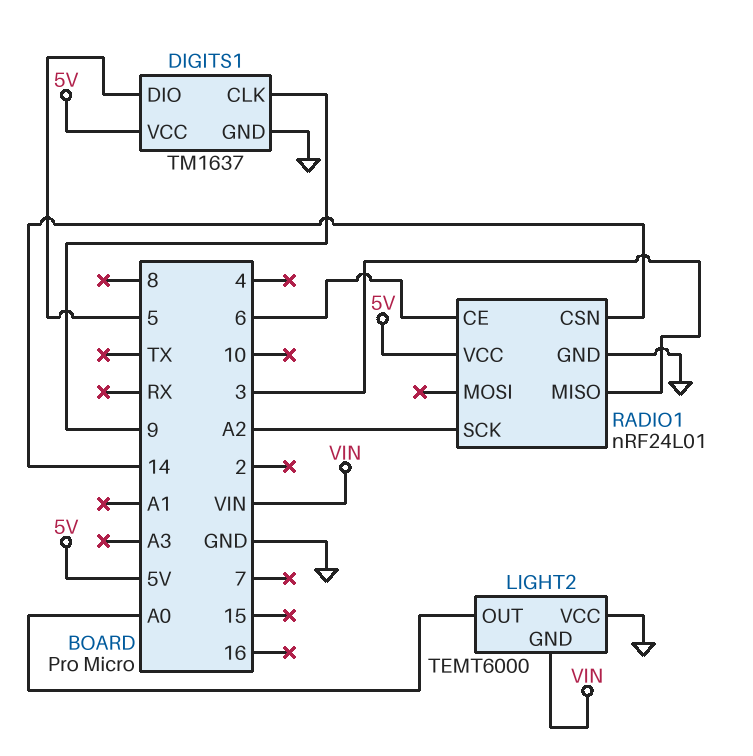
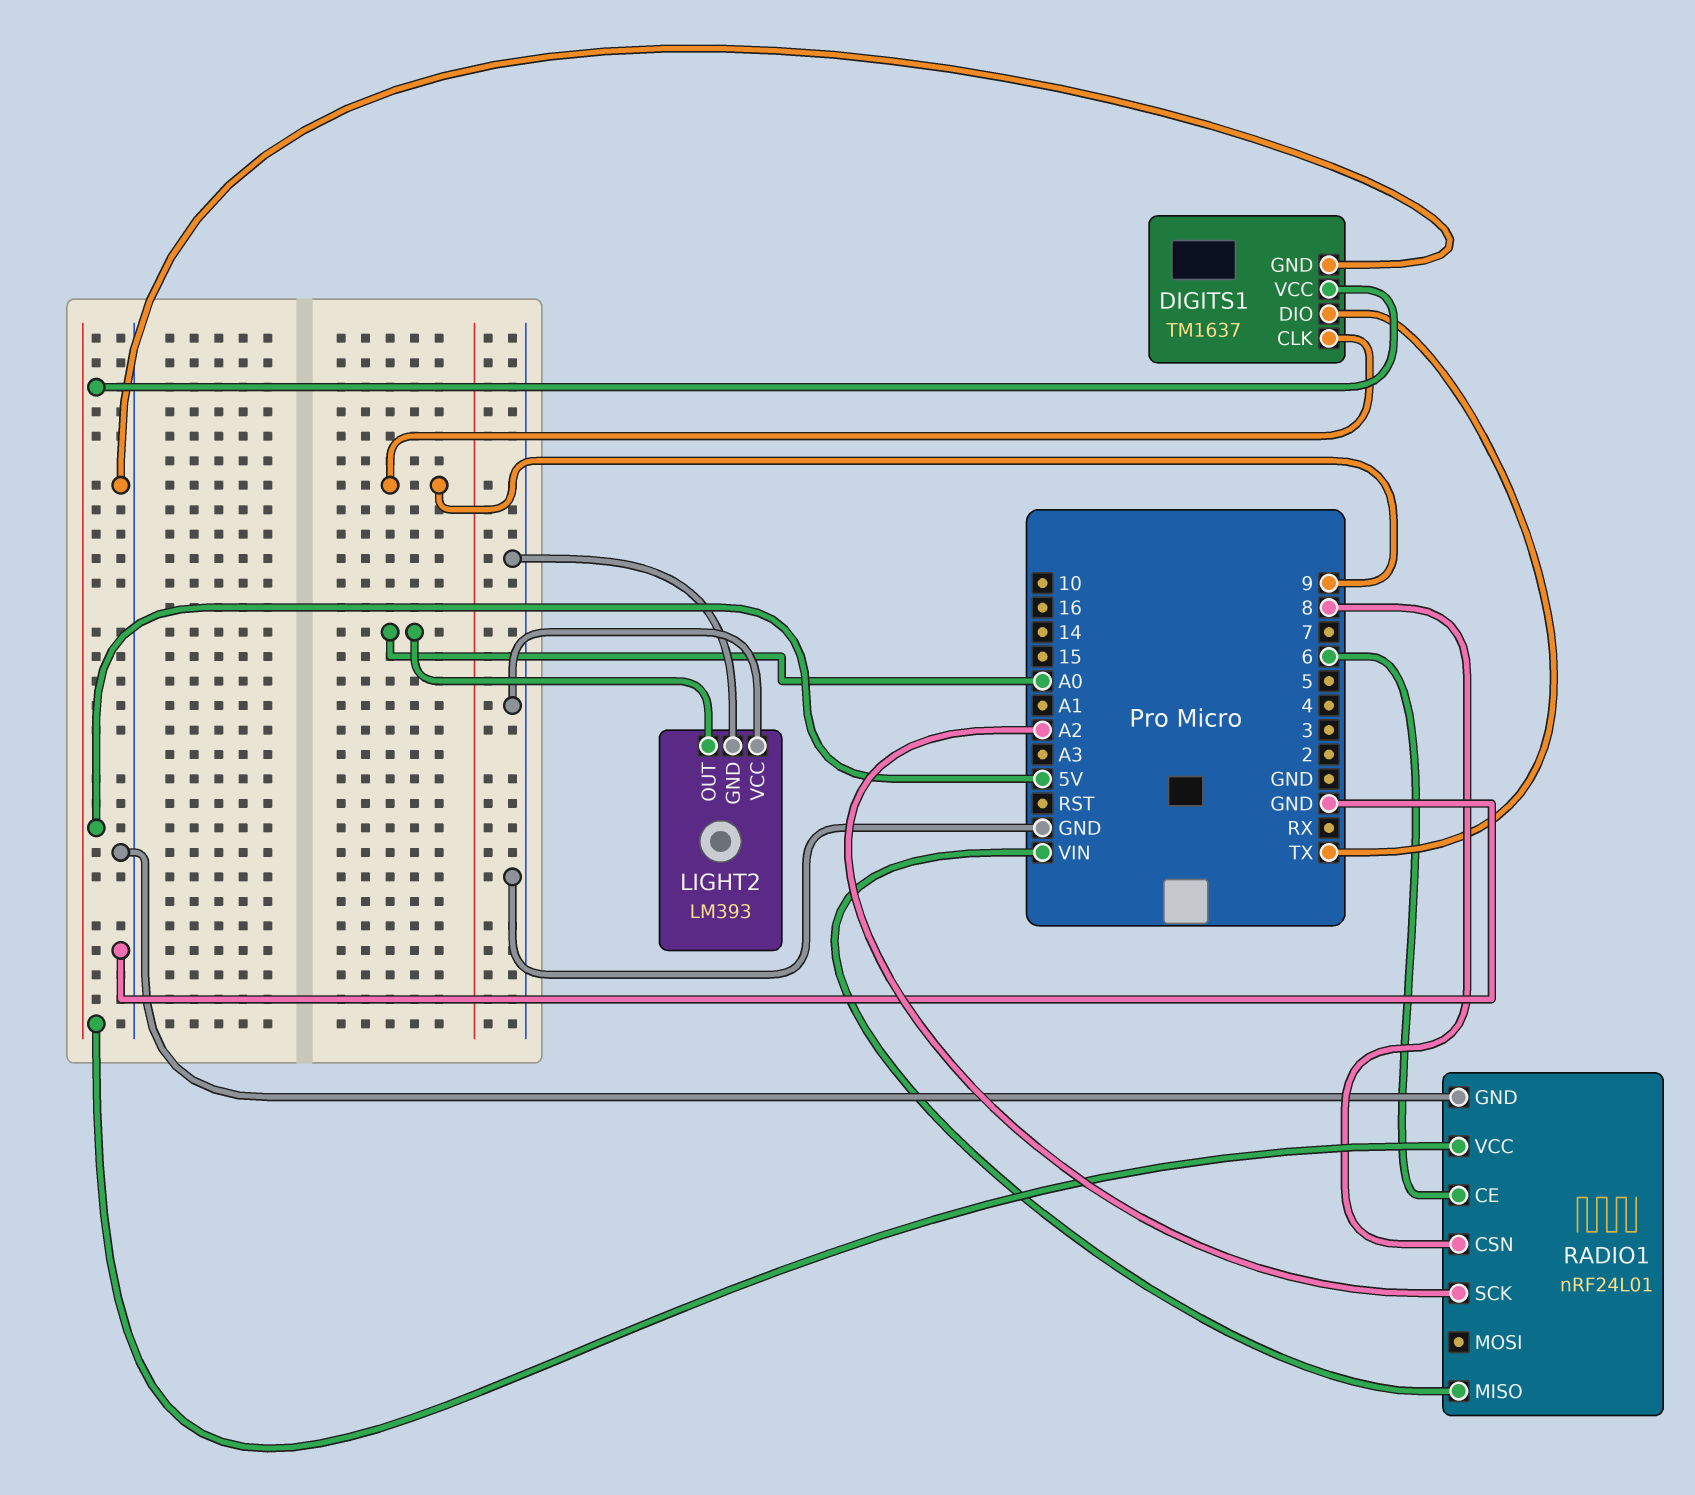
DIGITS1 pin DIO: 5 -> TX
LIGHT2: TEMT6000 -> LM393
LIGHT2 pin GND: VIN -> GND
RADIO1 pin CSN: 14 -> 8
RADIO1 pin MISO: 3 -> VIN

